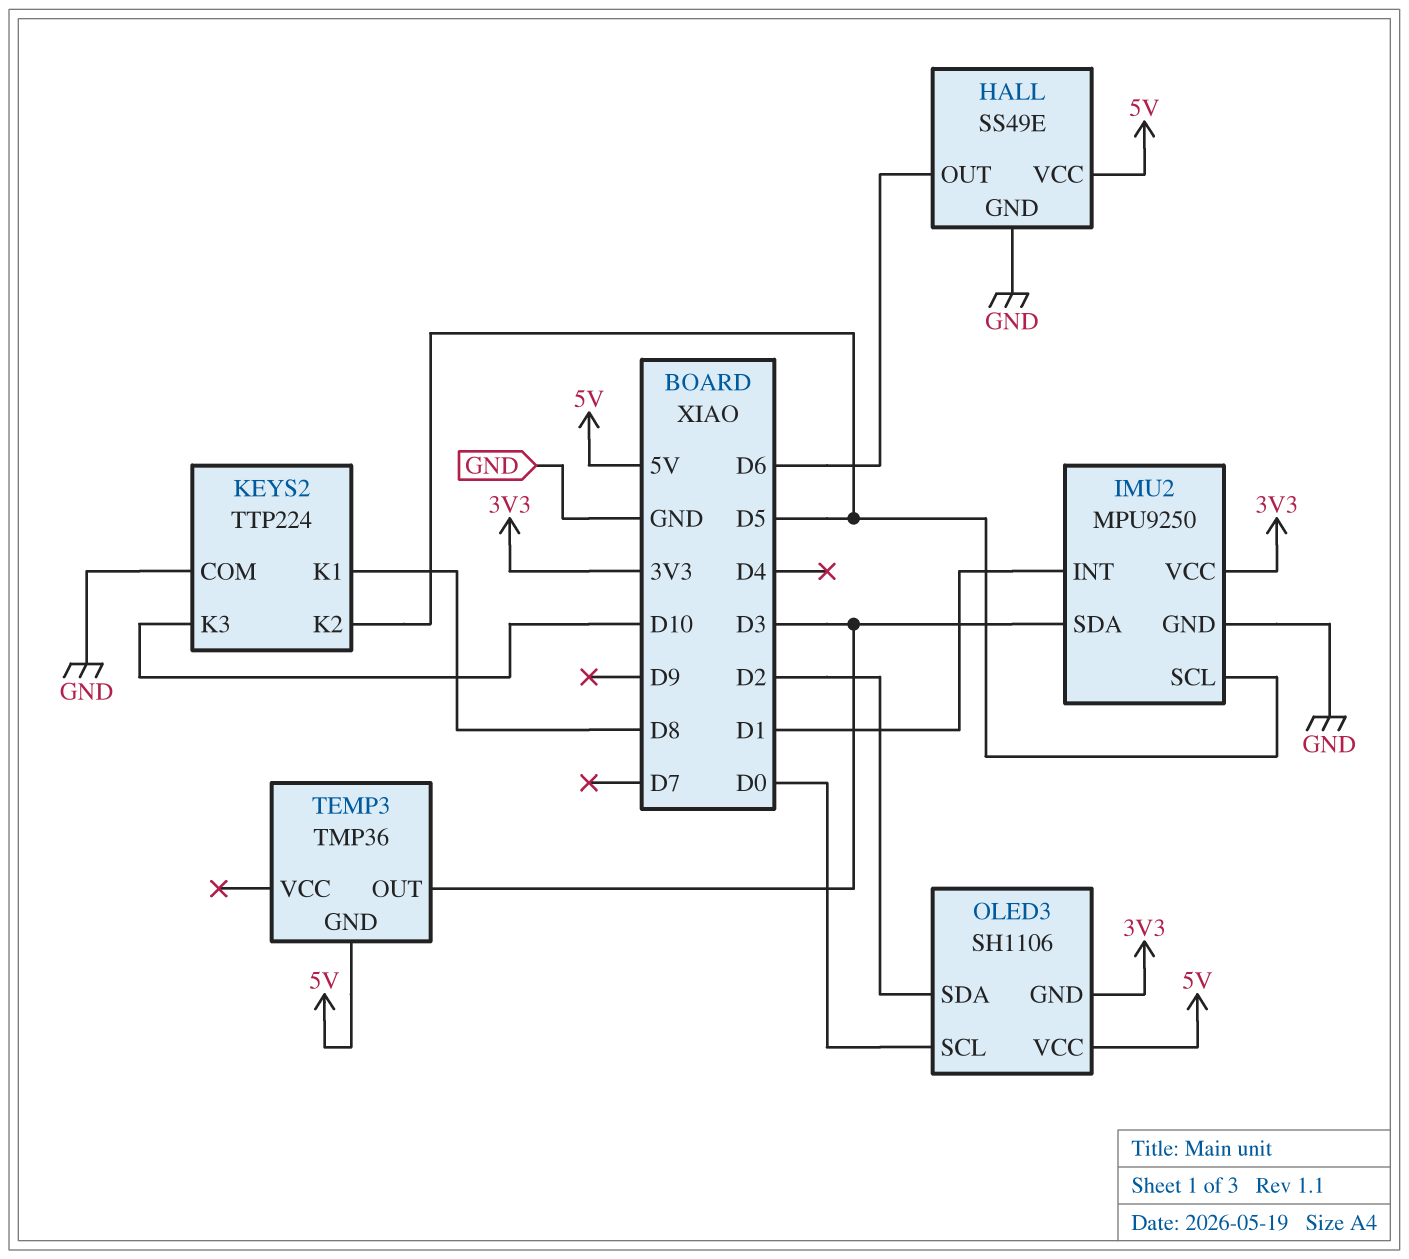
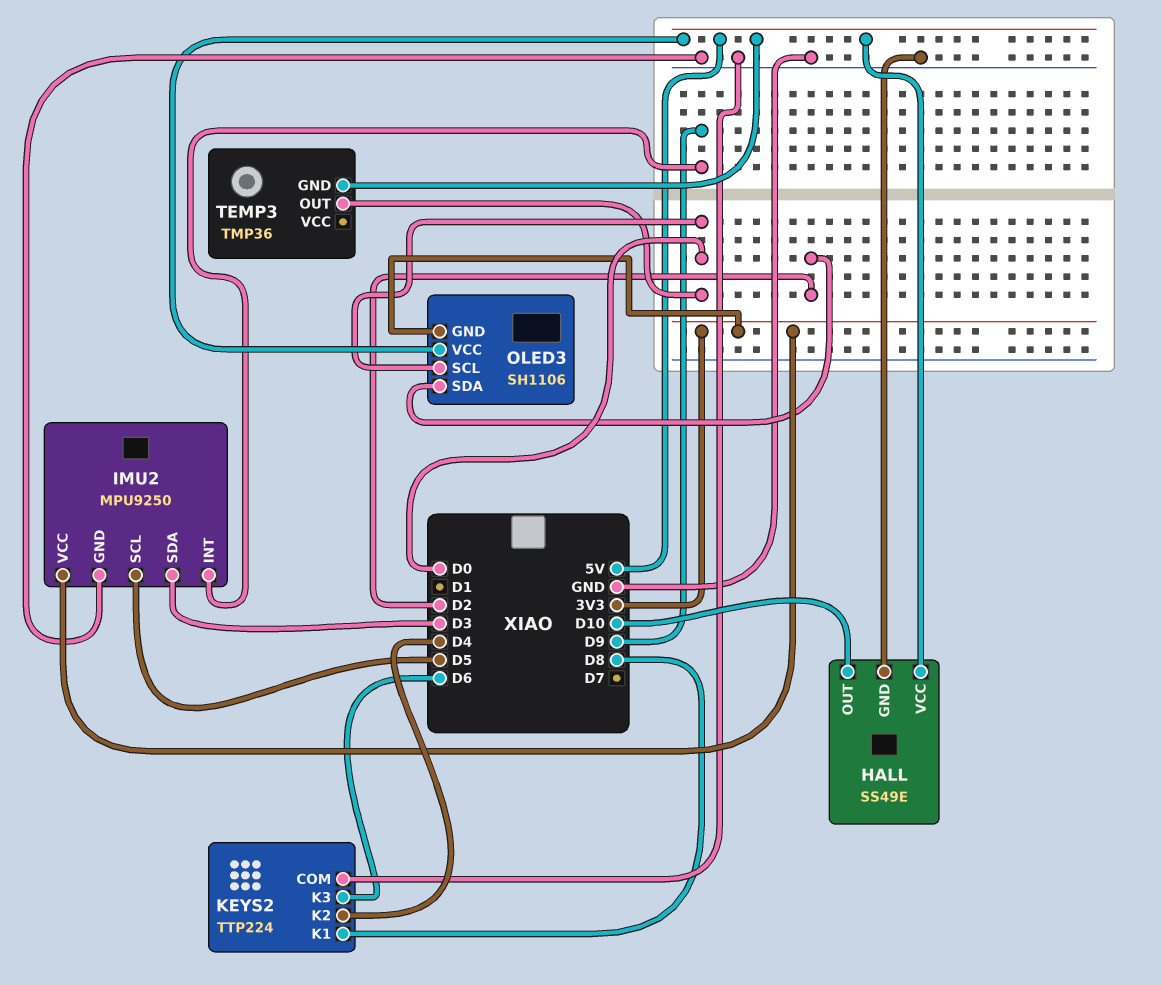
HALL pin OUT: D6 -> D10
IMU2 pin INT: D1 -> D9
KEYS2 pin K2: D5 -> D4
KEYS2 pin K3: D10 -> D6
TEMP3 pin OUT: D3 -> D0

